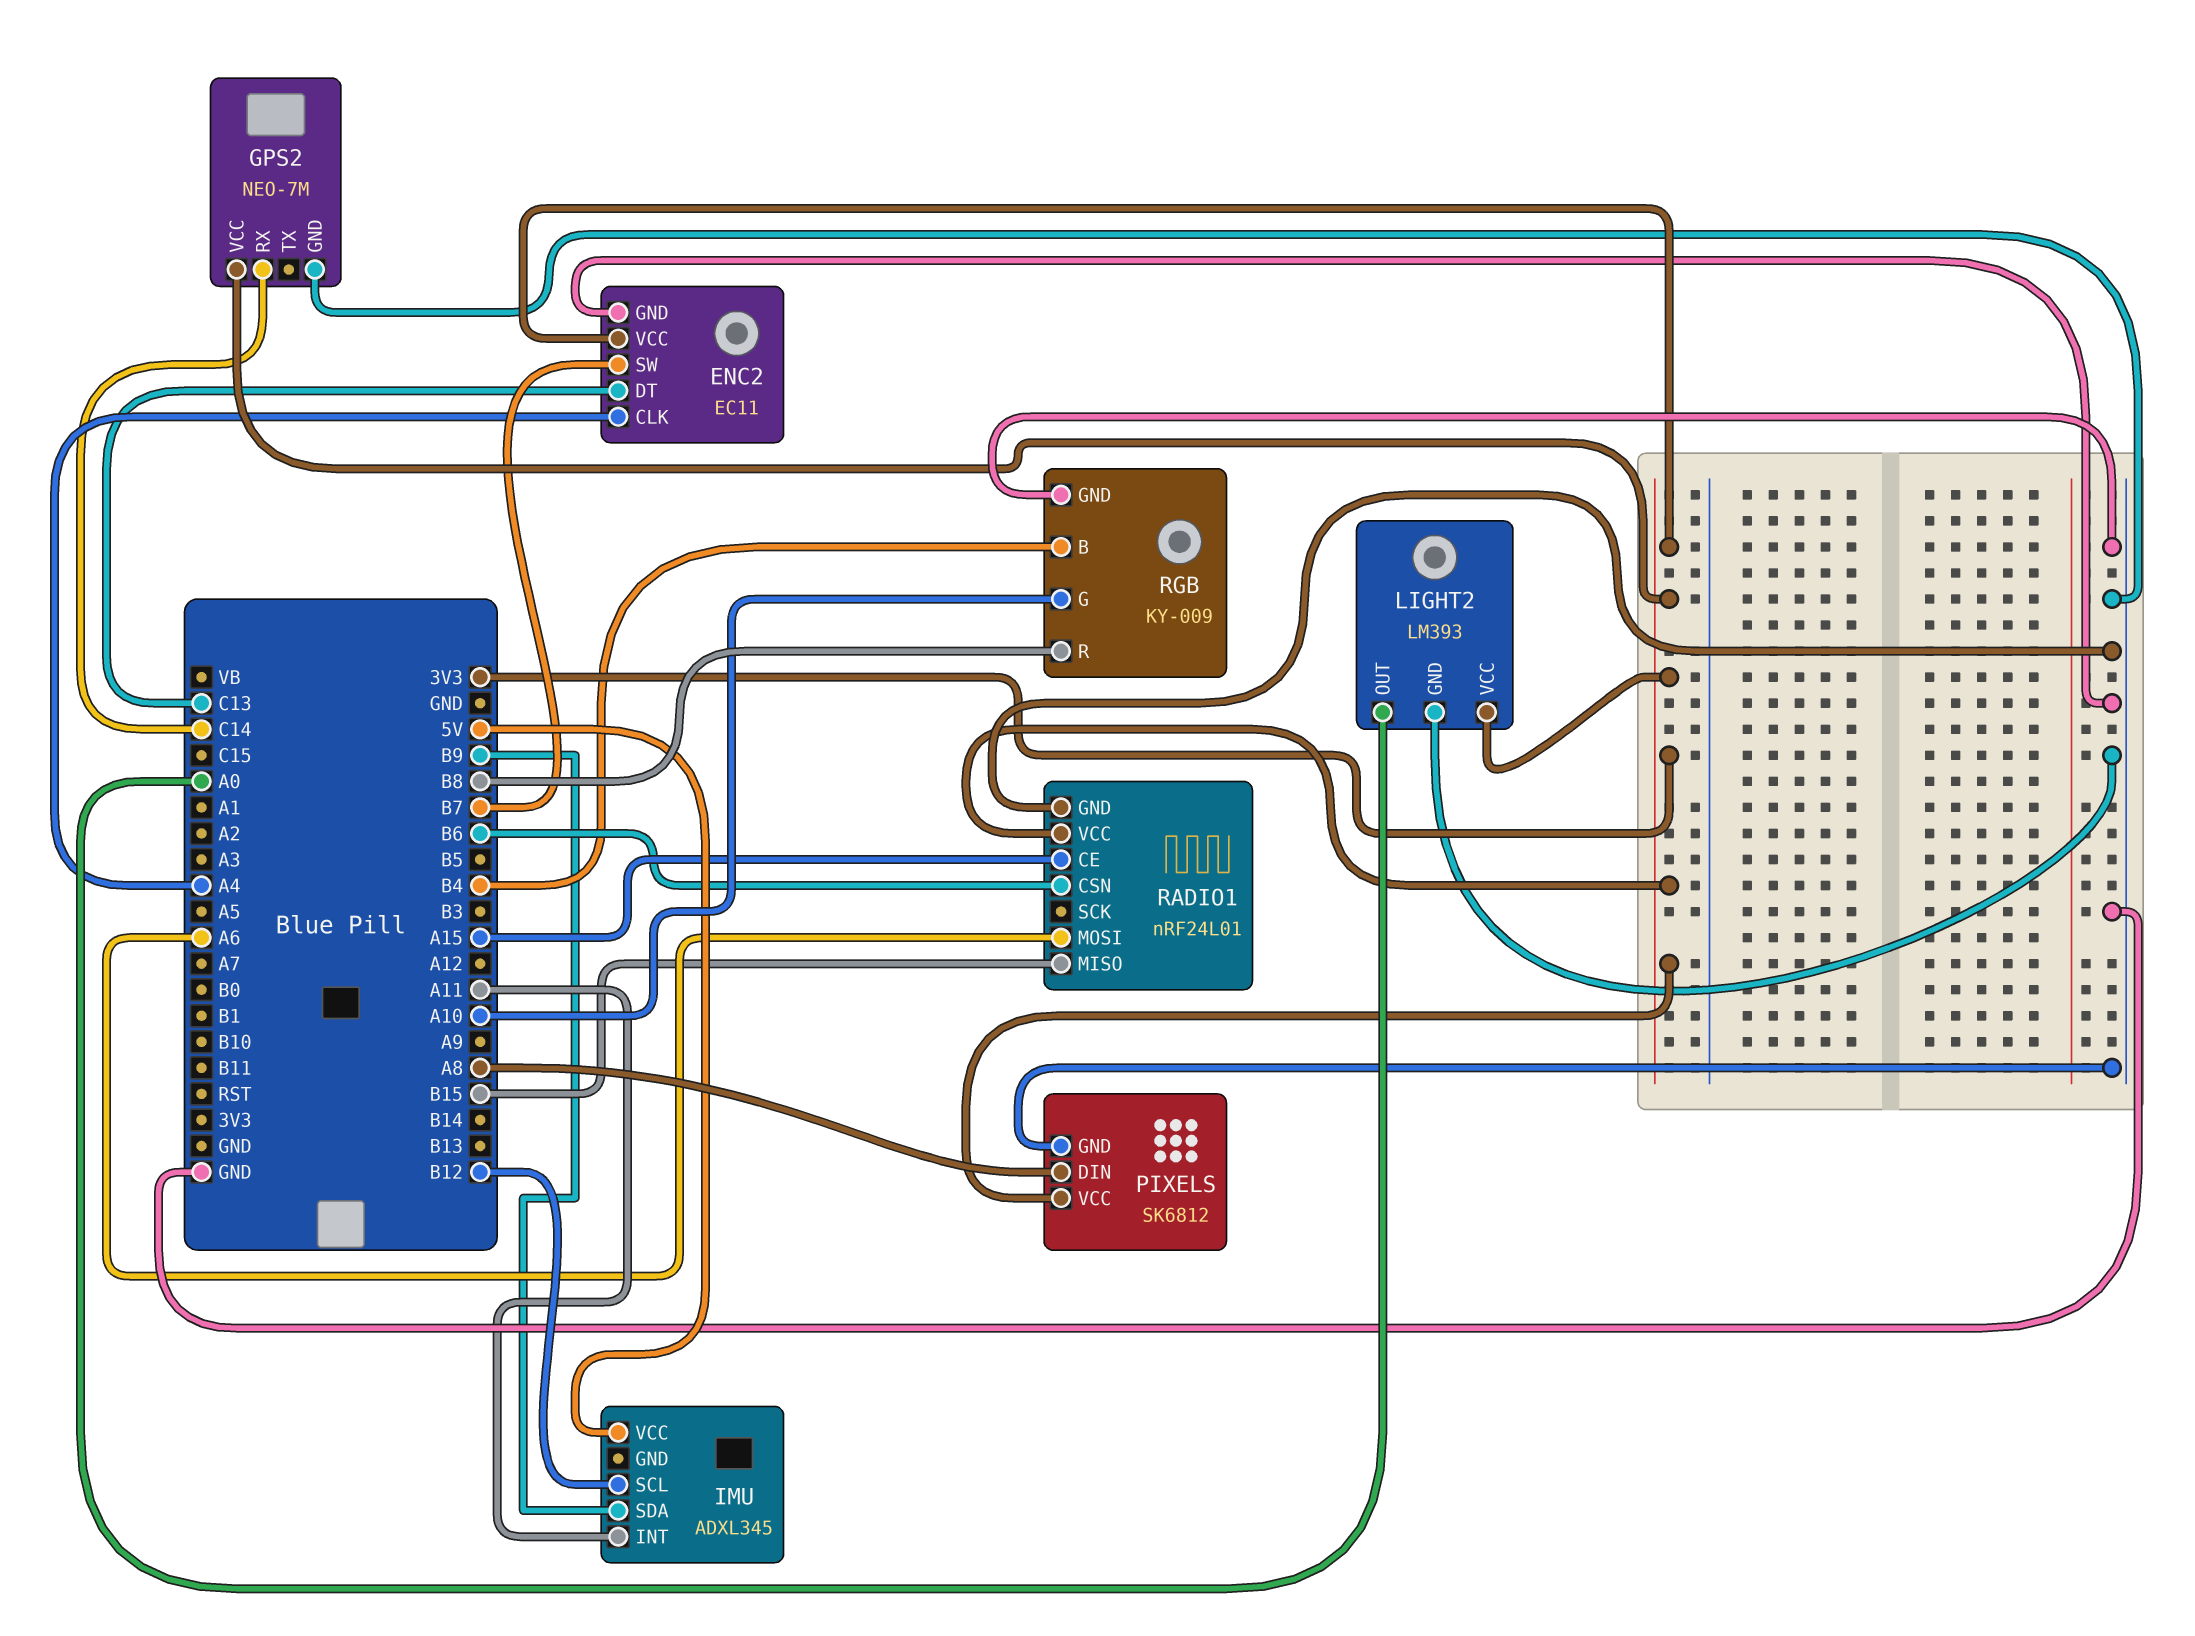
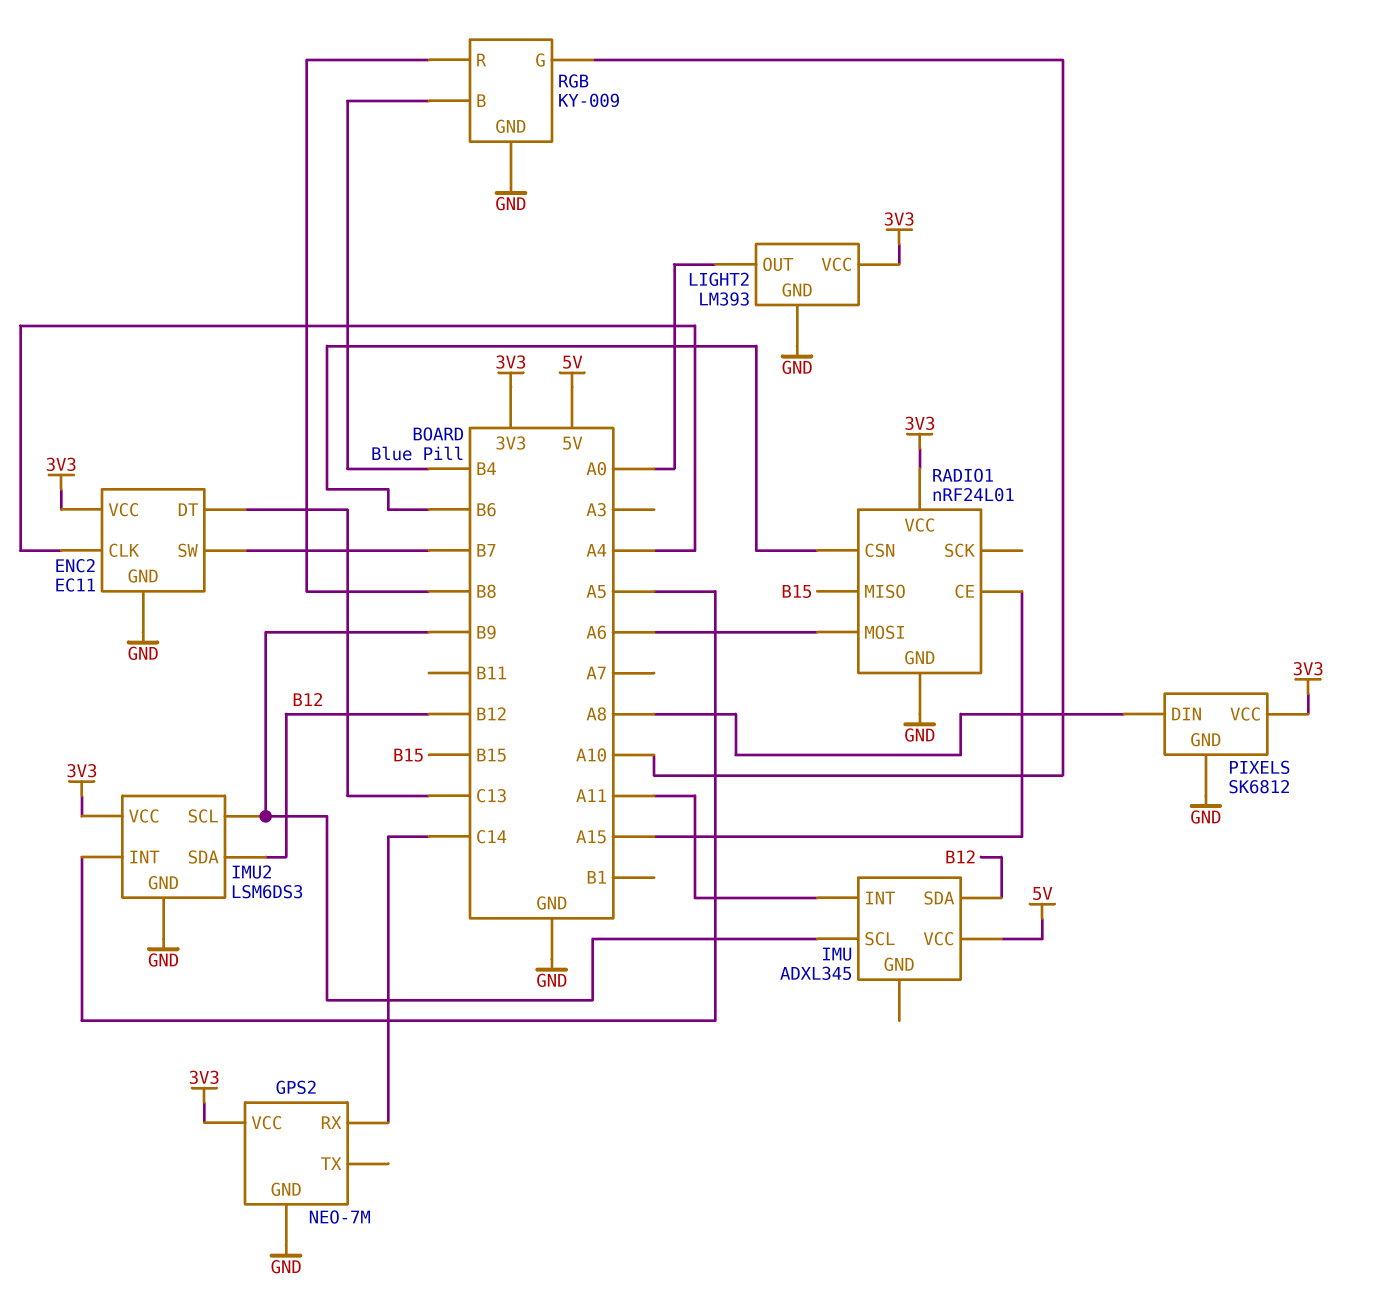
IMU pin SCL: B12 -> B9
IMU pin SDA: B9 -> B12
IMU2: none -> LSM6DS3
IMU2 pin GND: none -> GND
IMU2 pin INT: none -> A5
IMU2 pin SCL: none -> B9
IMU2 pin SDA: none -> B12
IMU2 pin VCC: none -> 3V3

